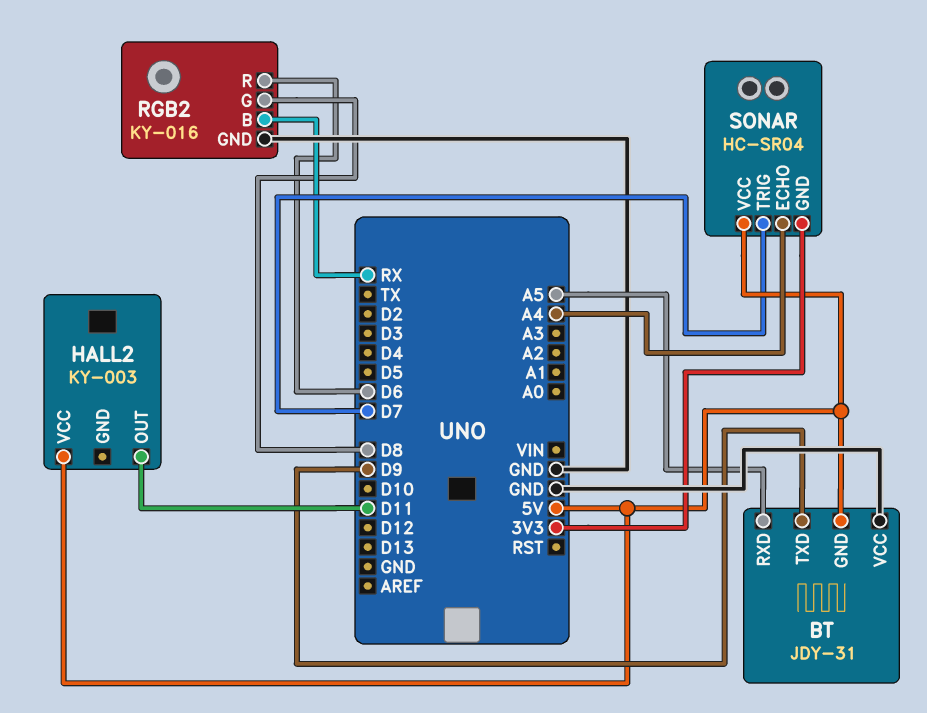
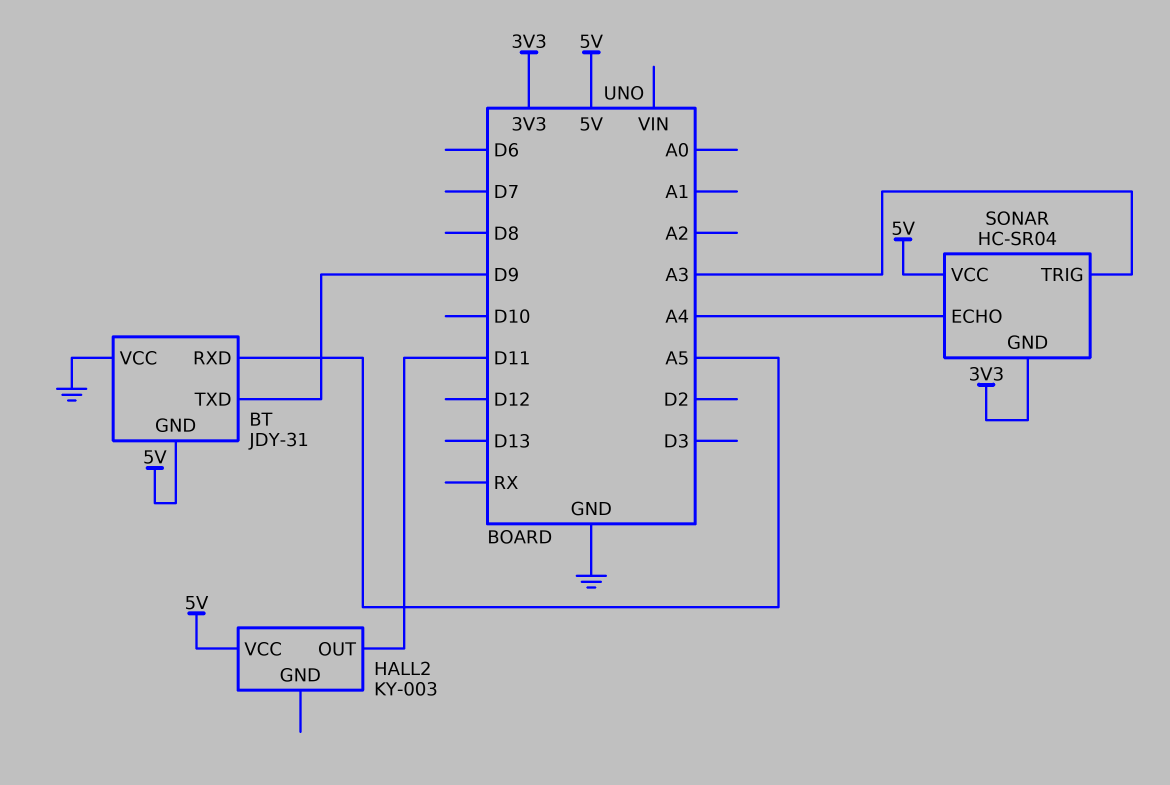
RGB2: KY-016 -> none
RGB2 pin B: RX -> none
RGB2 pin G: D8 -> none
RGB2 pin GND: GND -> none
RGB2 pin R: D6 -> none
SONAR pin TRIG: D7 -> A3

